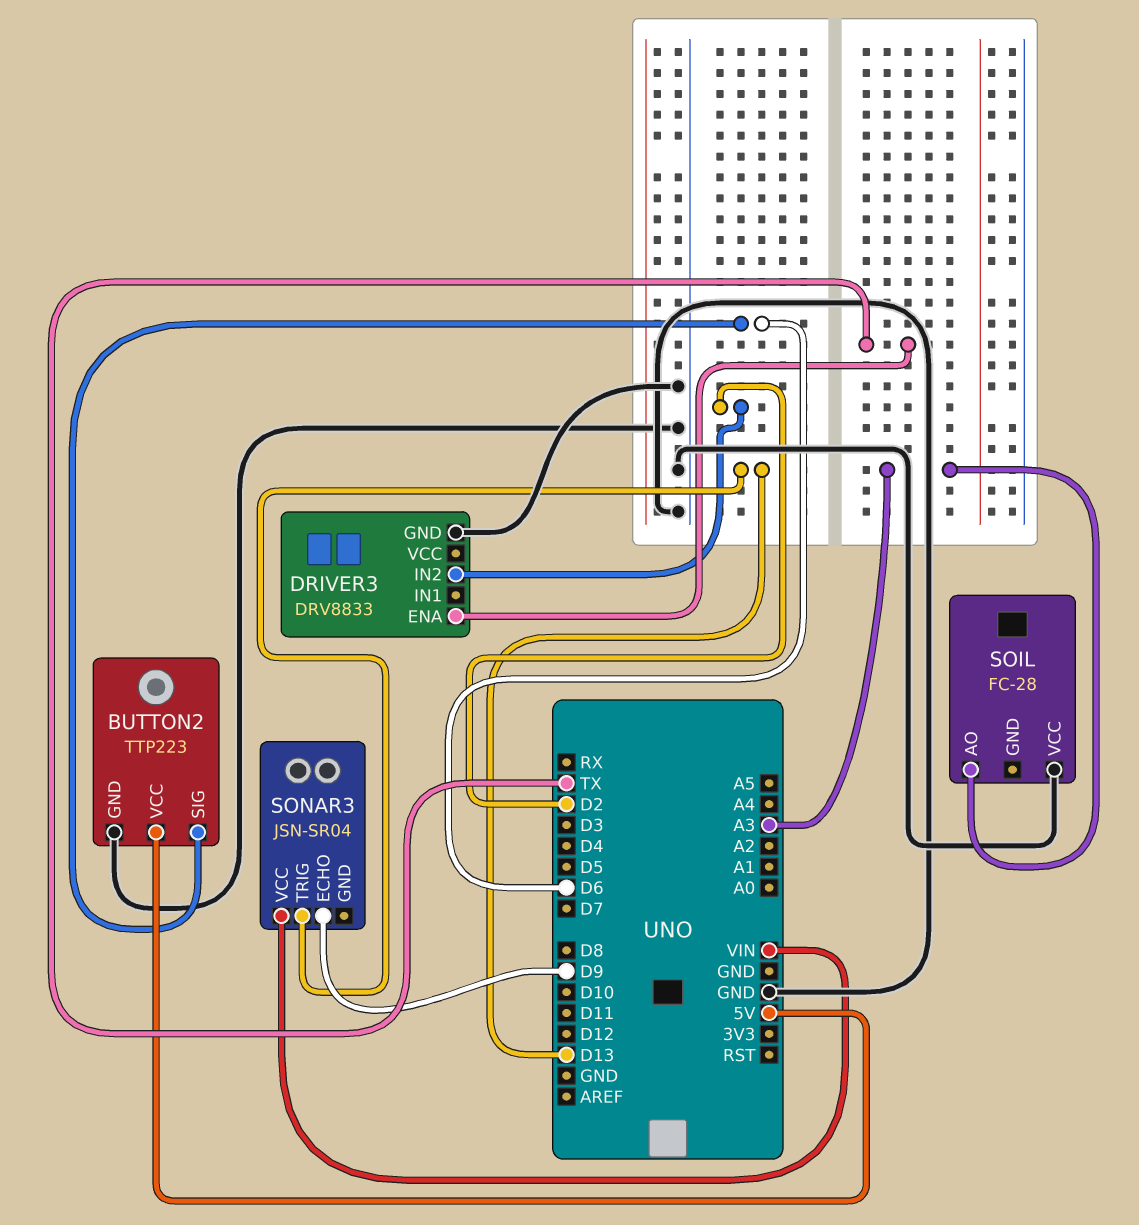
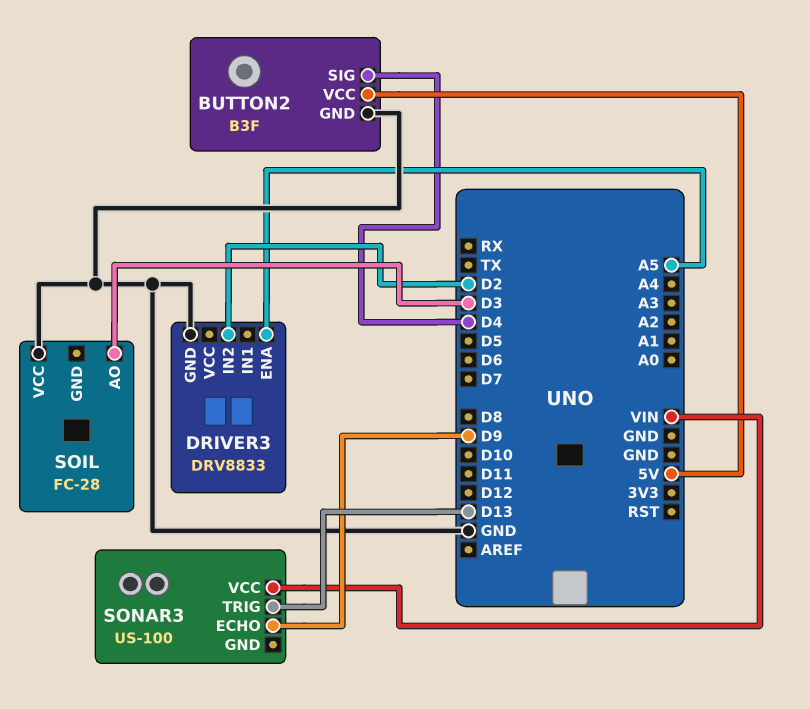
BUTTON2: TTP223 -> B3F
BUTTON2 pin SIG: D6 -> D4
DRIVER3 pin ENA: TX -> A5
SOIL pin AO: A3 -> D3
SONAR3: JSN-SR04 -> US-100

